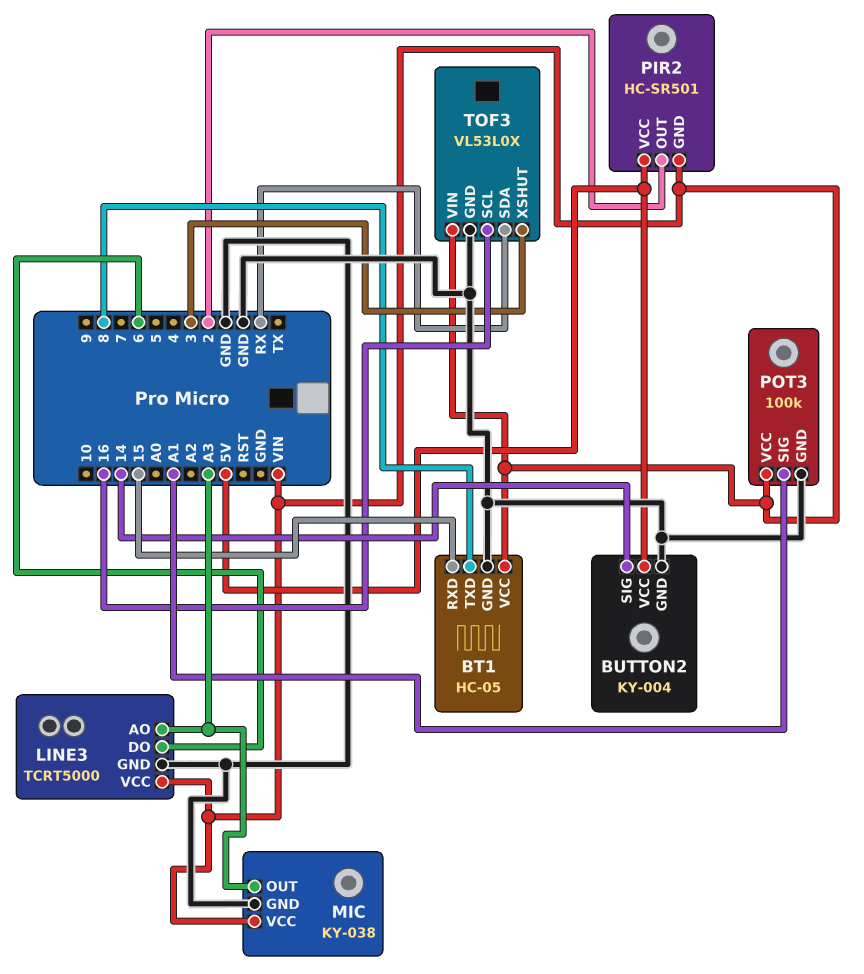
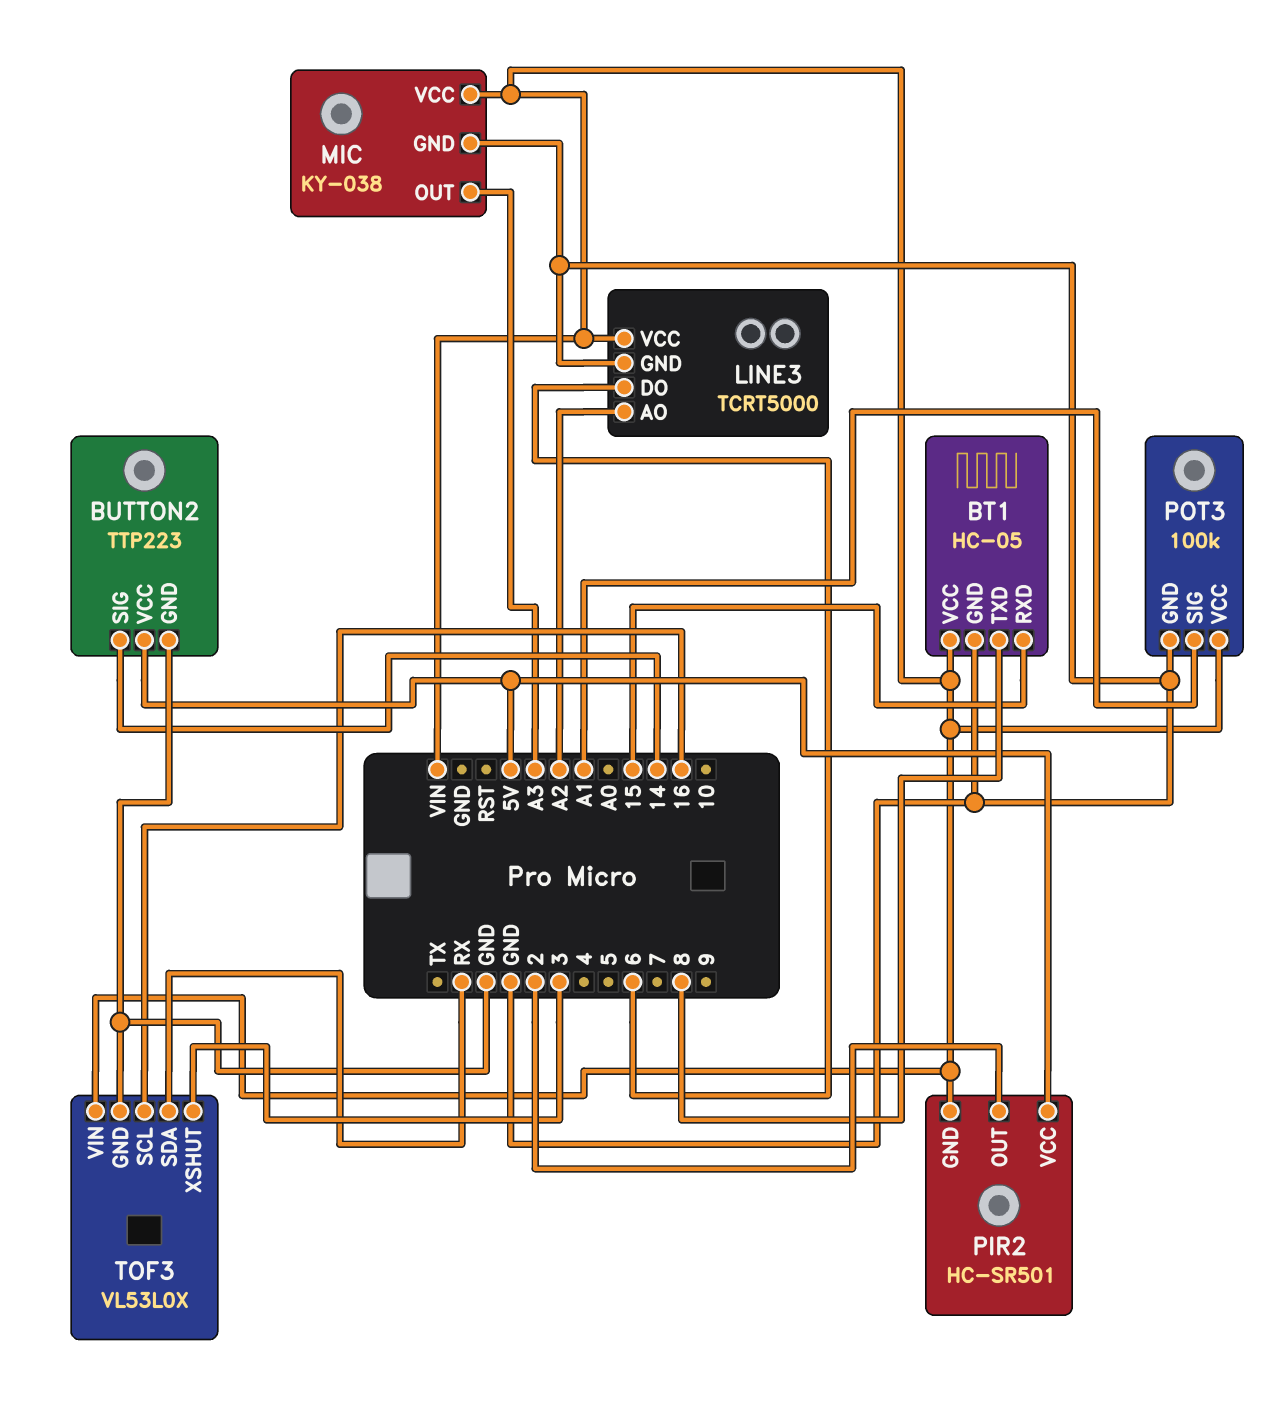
BUTTON2: KY-004 -> TTP223
LINE3 pin AO: A3 -> A2

